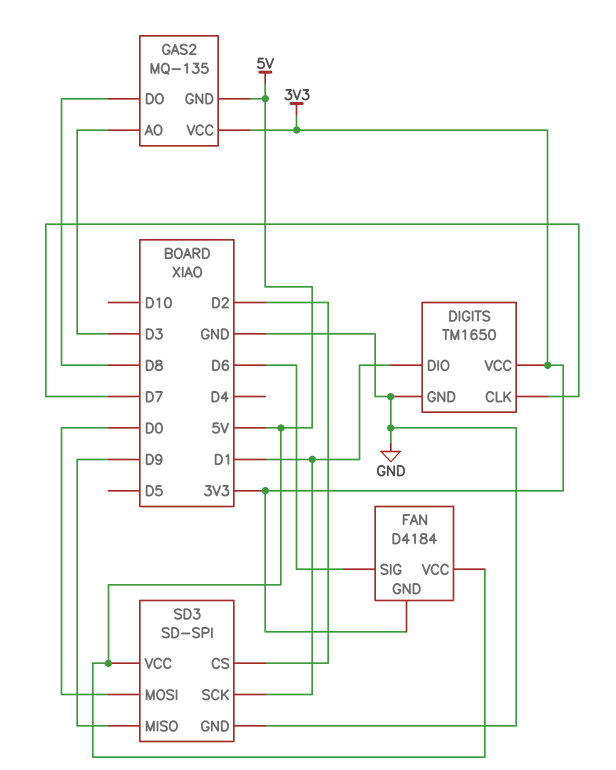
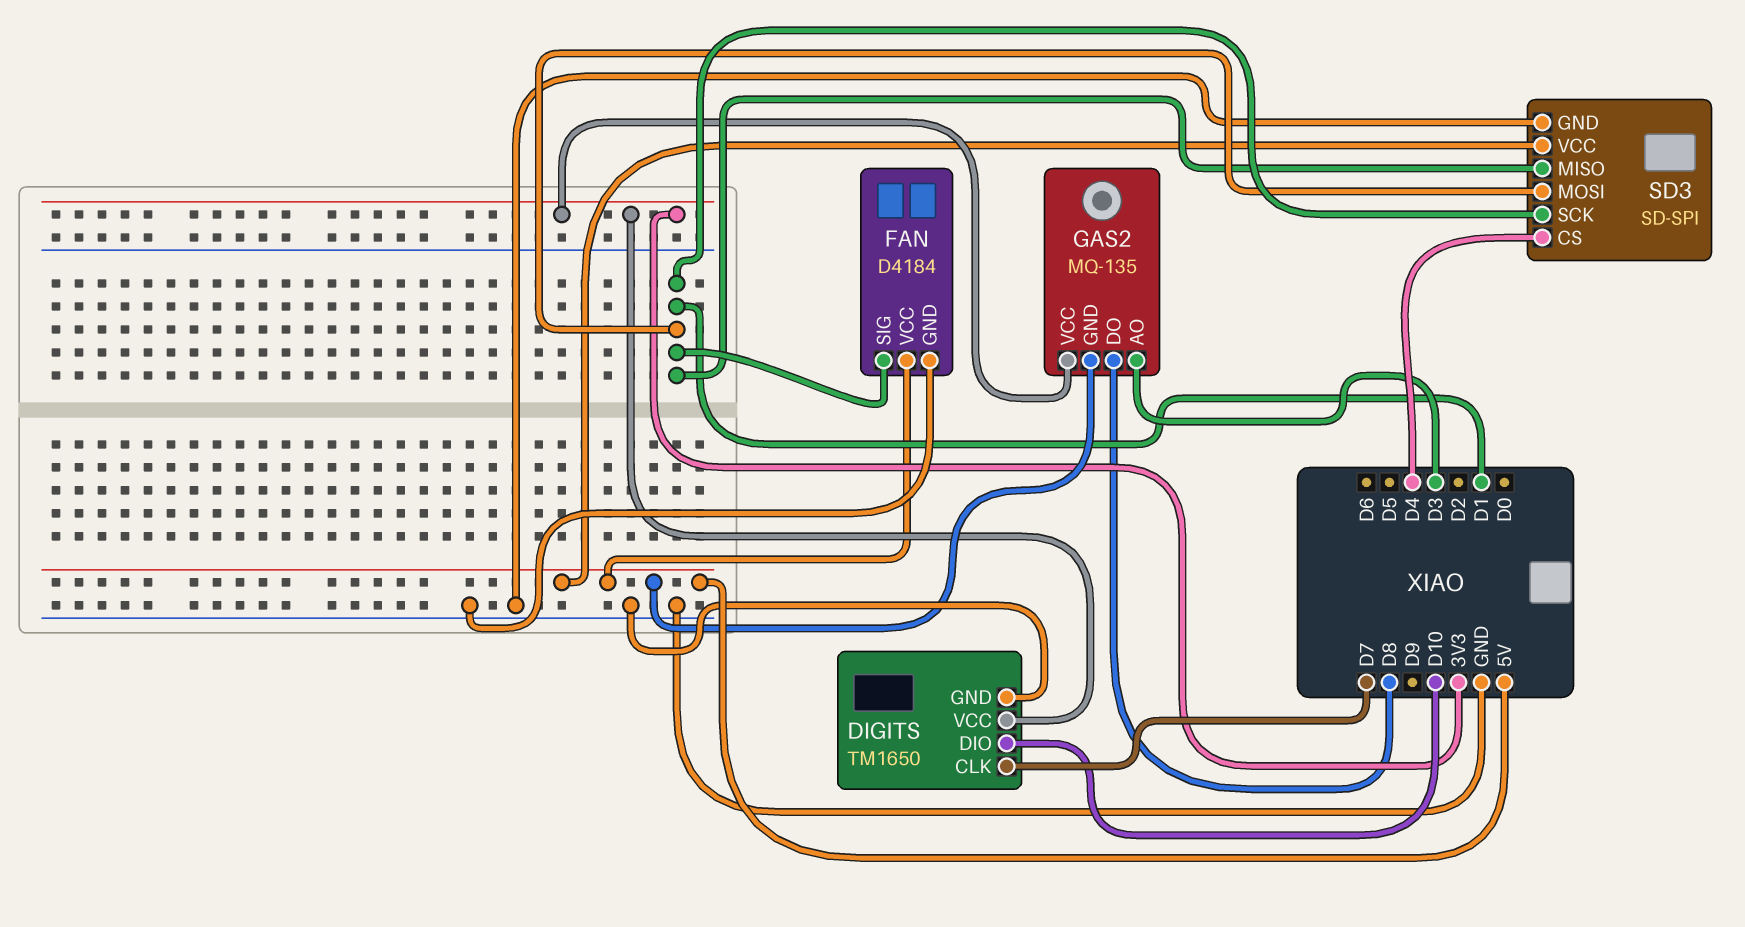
DIGITS pin DIO: D1 -> D10
FAN pin GND: 3V3 -> GND
FAN pin SIG: D6 -> D1
SD3 pin CS: D2 -> D4
SD3 pin MISO: D9 -> D1
SD3 pin MOSI: D0 -> D1

